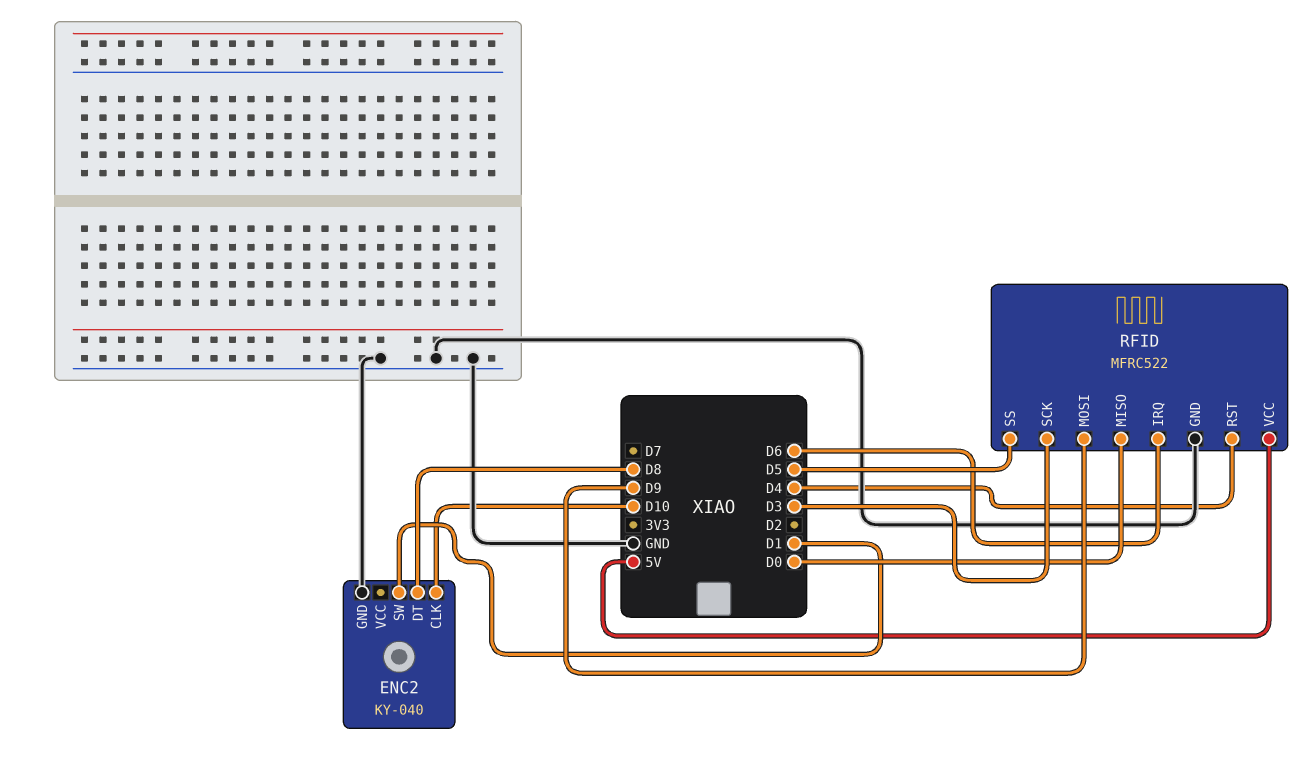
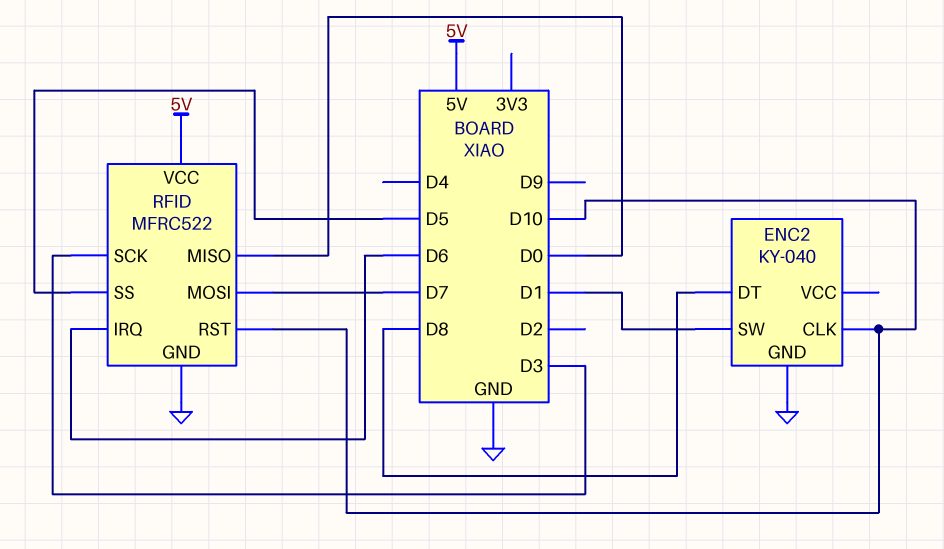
RFID pin MOSI: D9 -> D7
RFID pin RST: D4 -> D10

